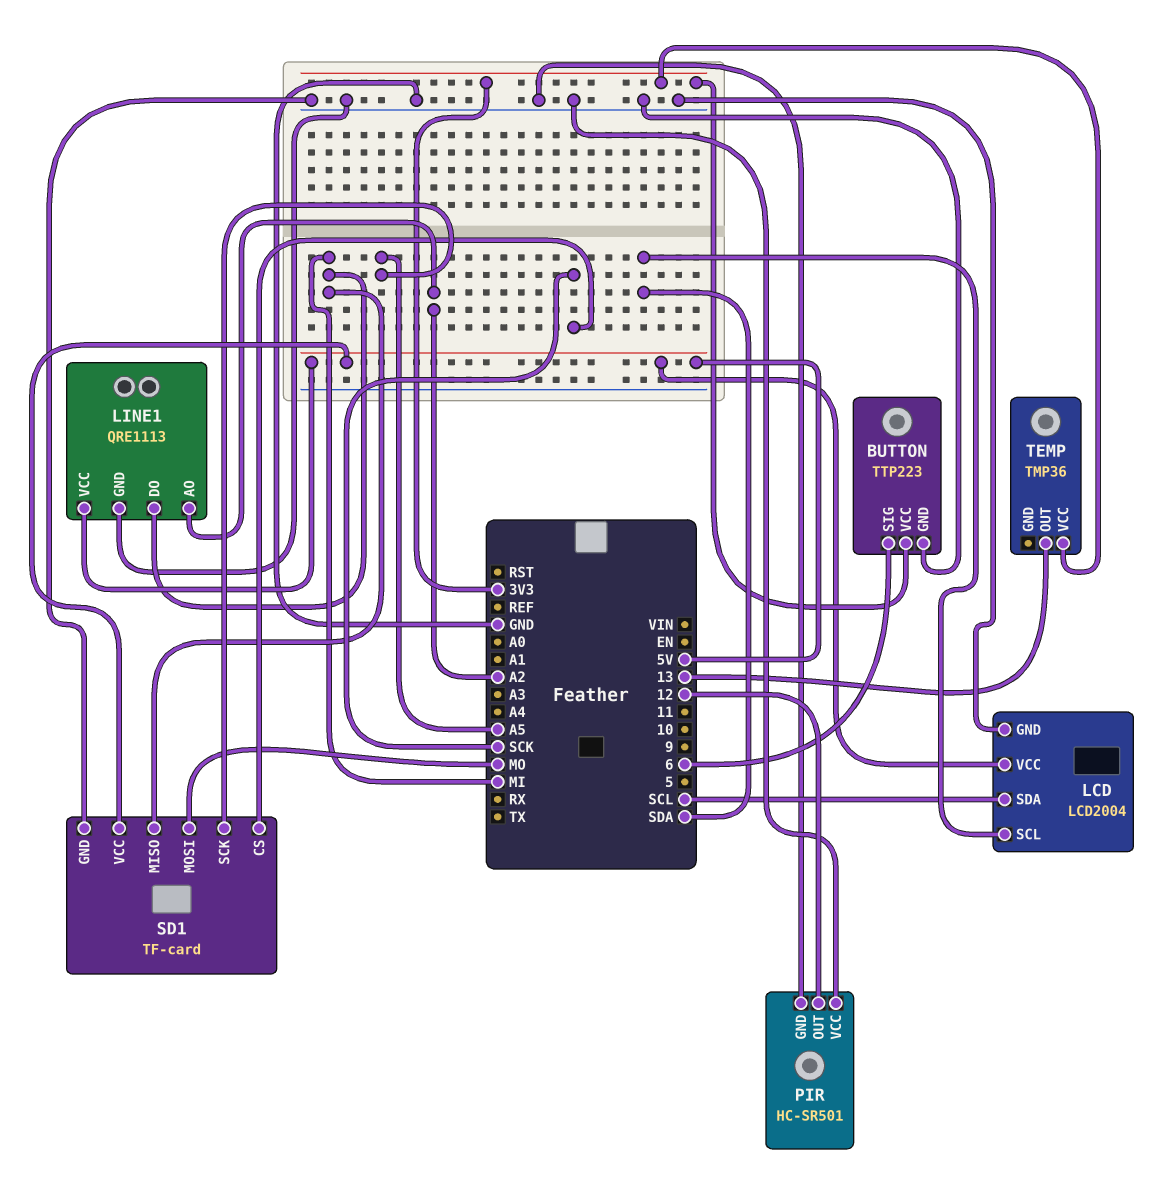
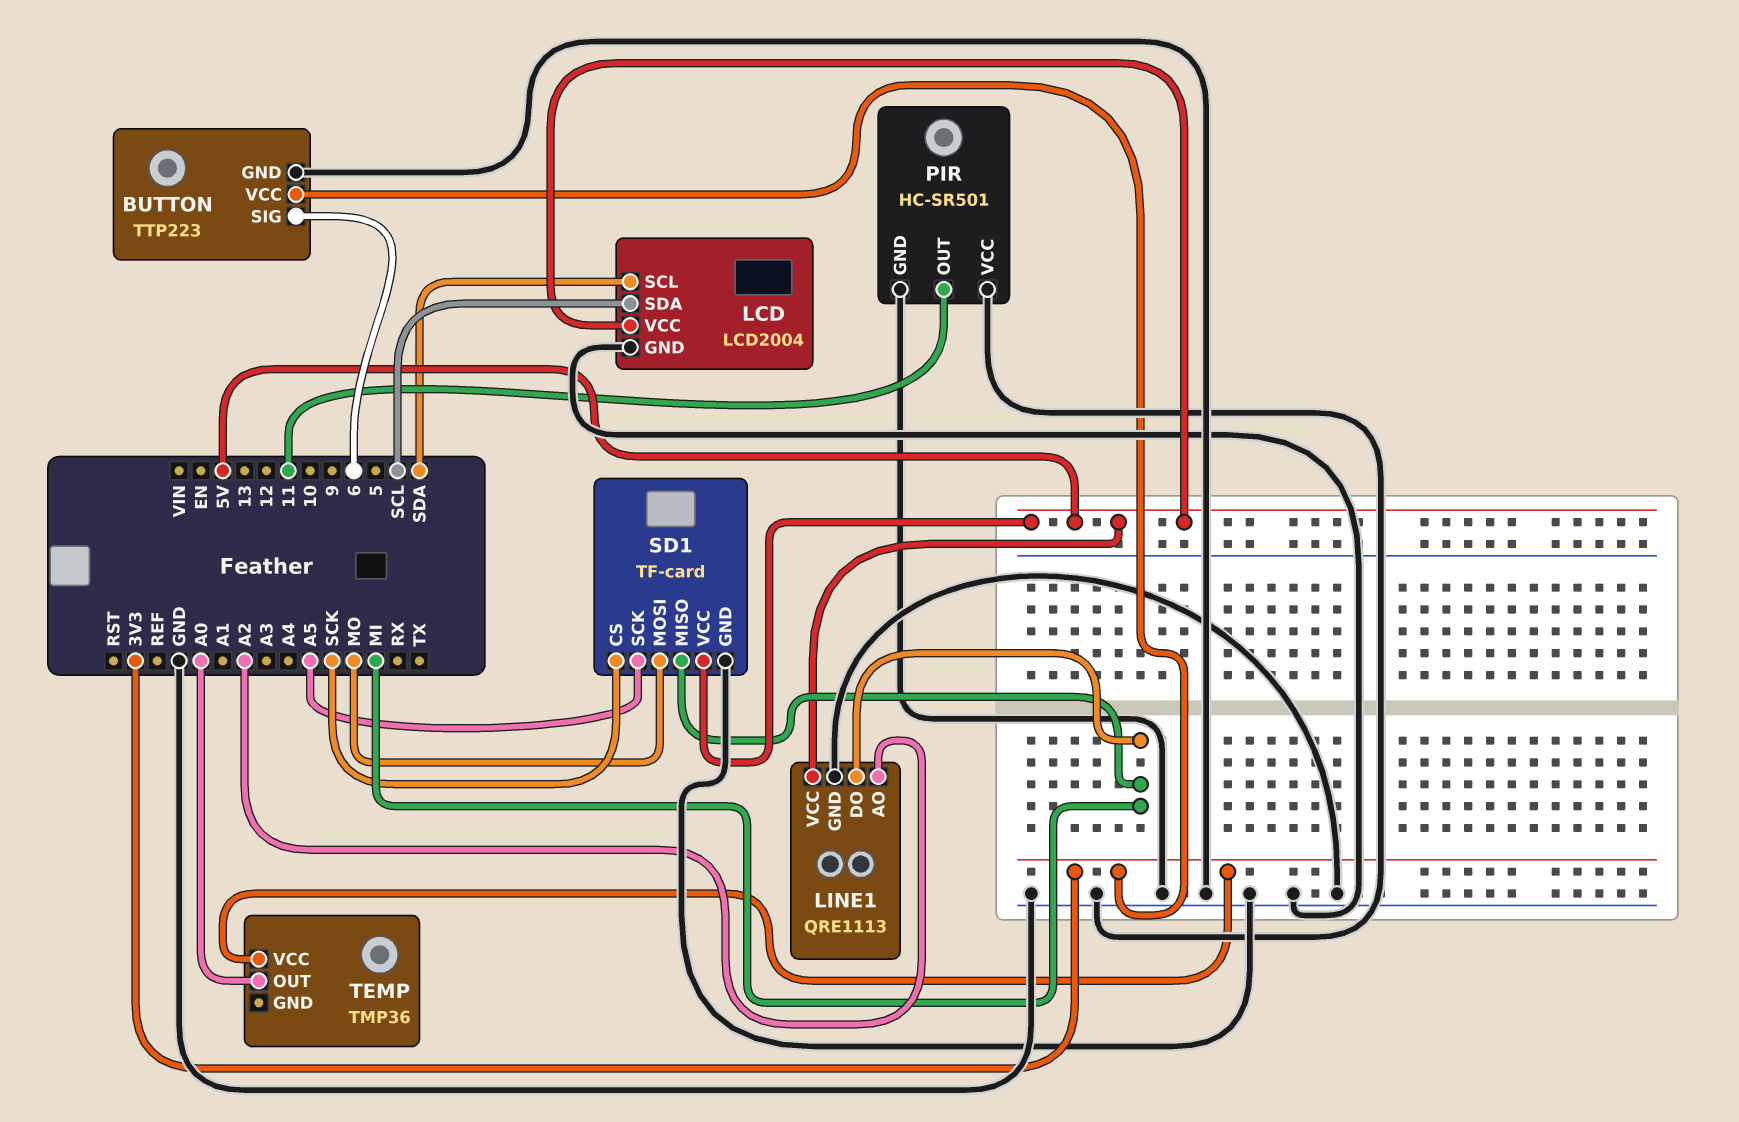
PIR pin OUT: 12 -> 11
TEMP pin OUT: 13 -> A0

